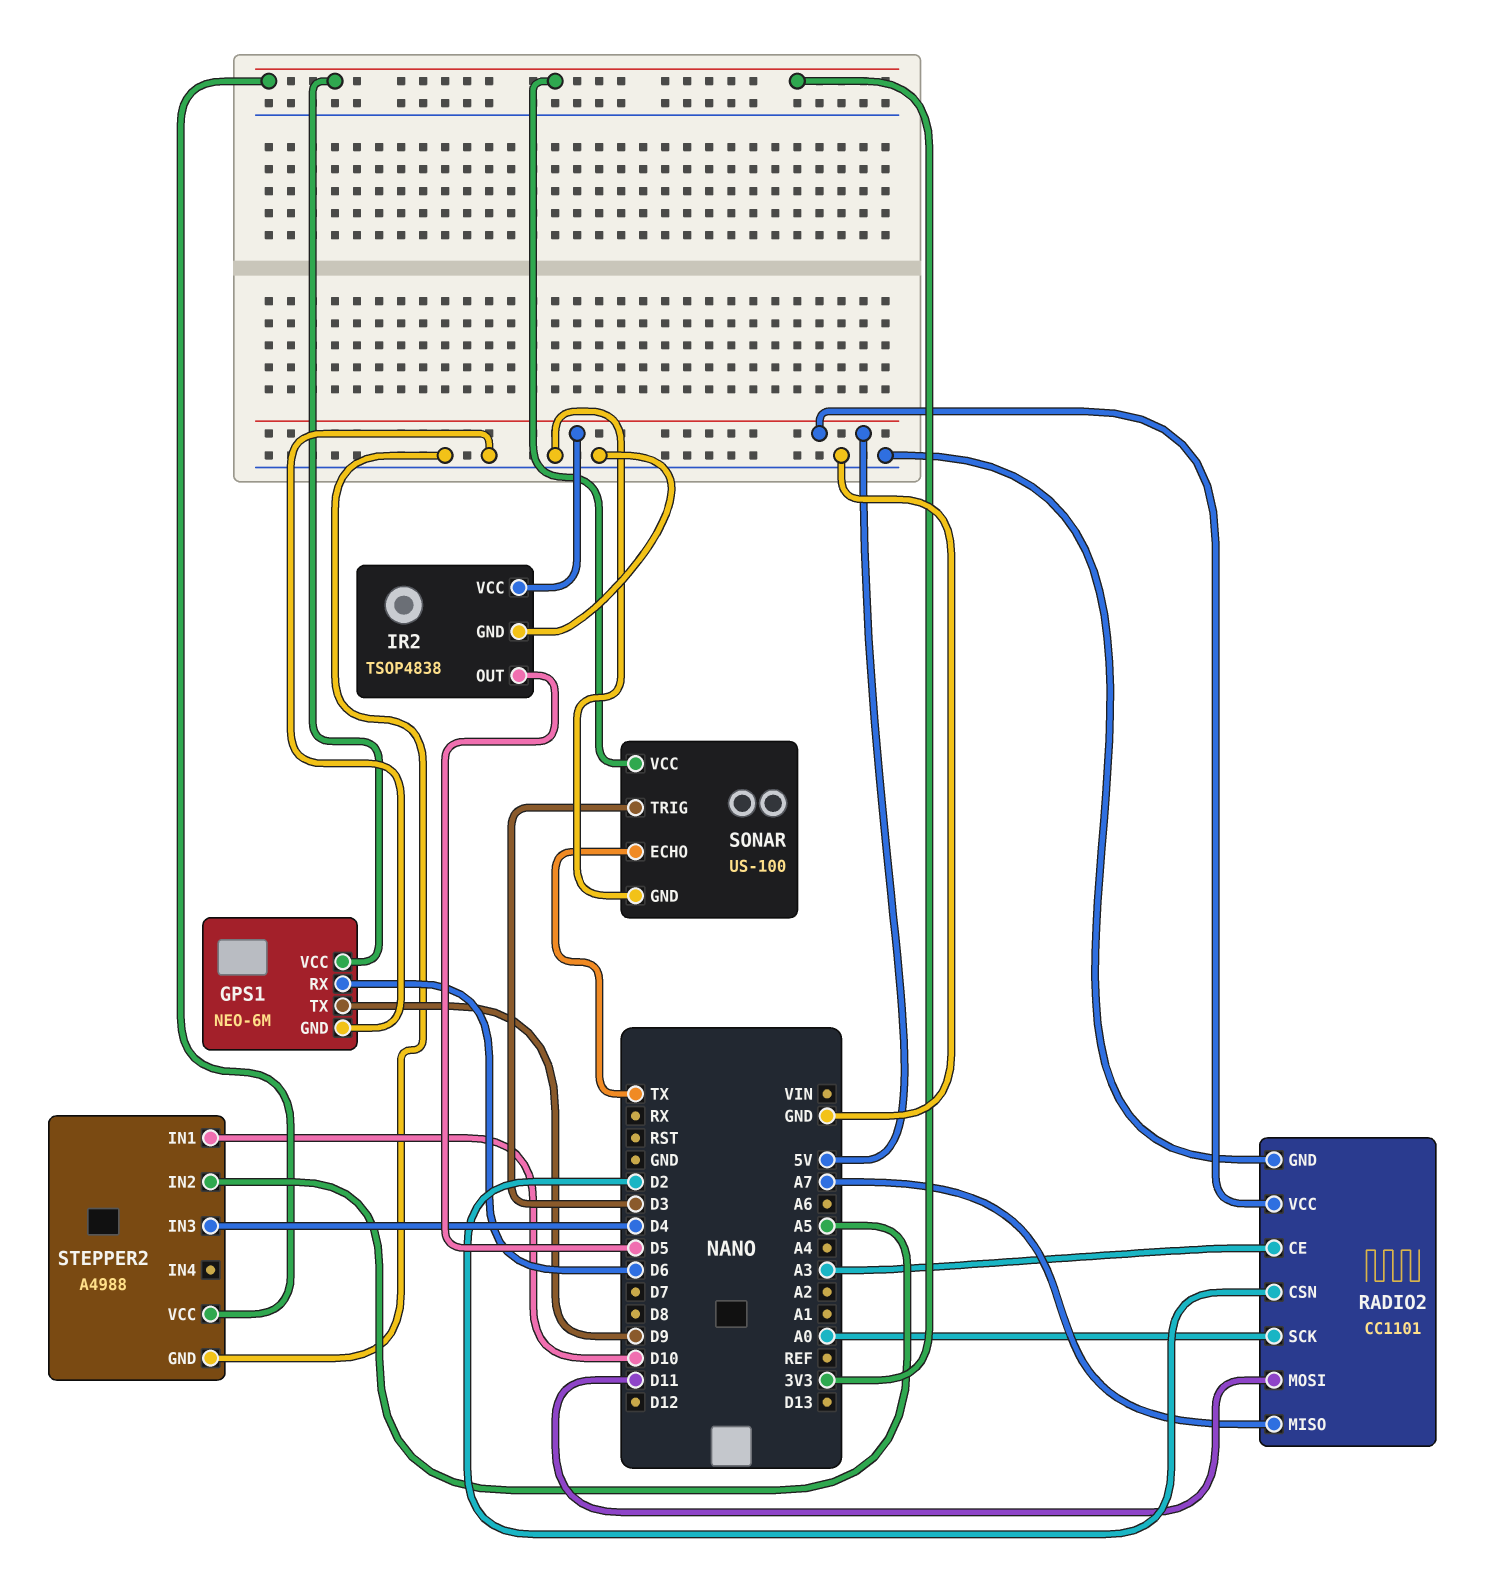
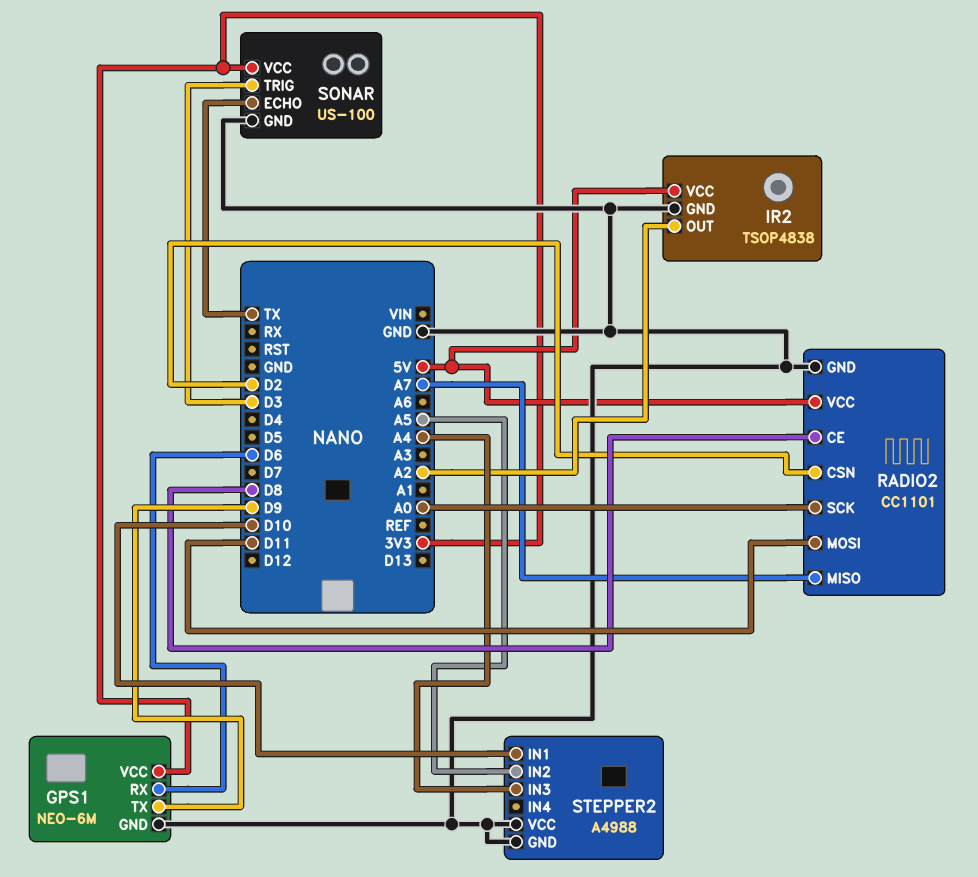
IR2 pin OUT: D5 -> A2
RADIO2 pin CE: A3 -> D8
STEPPER2 pin IN3: D4 -> A4
STEPPER2 pin VCC: 3V3 -> GND

